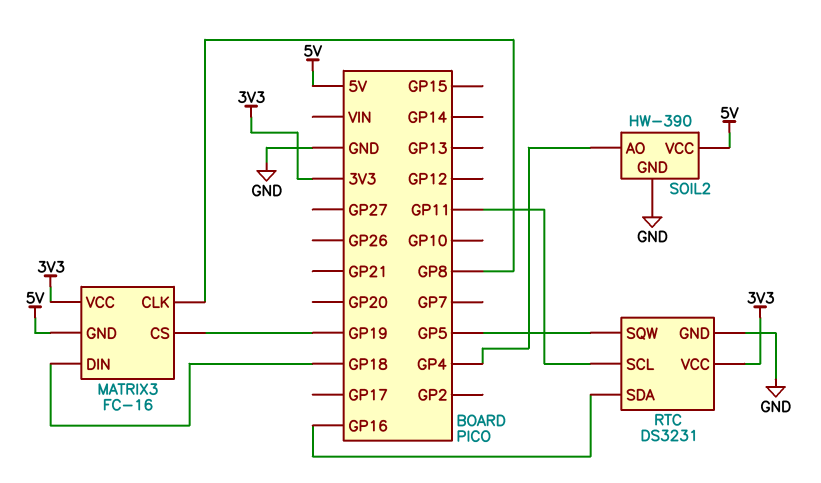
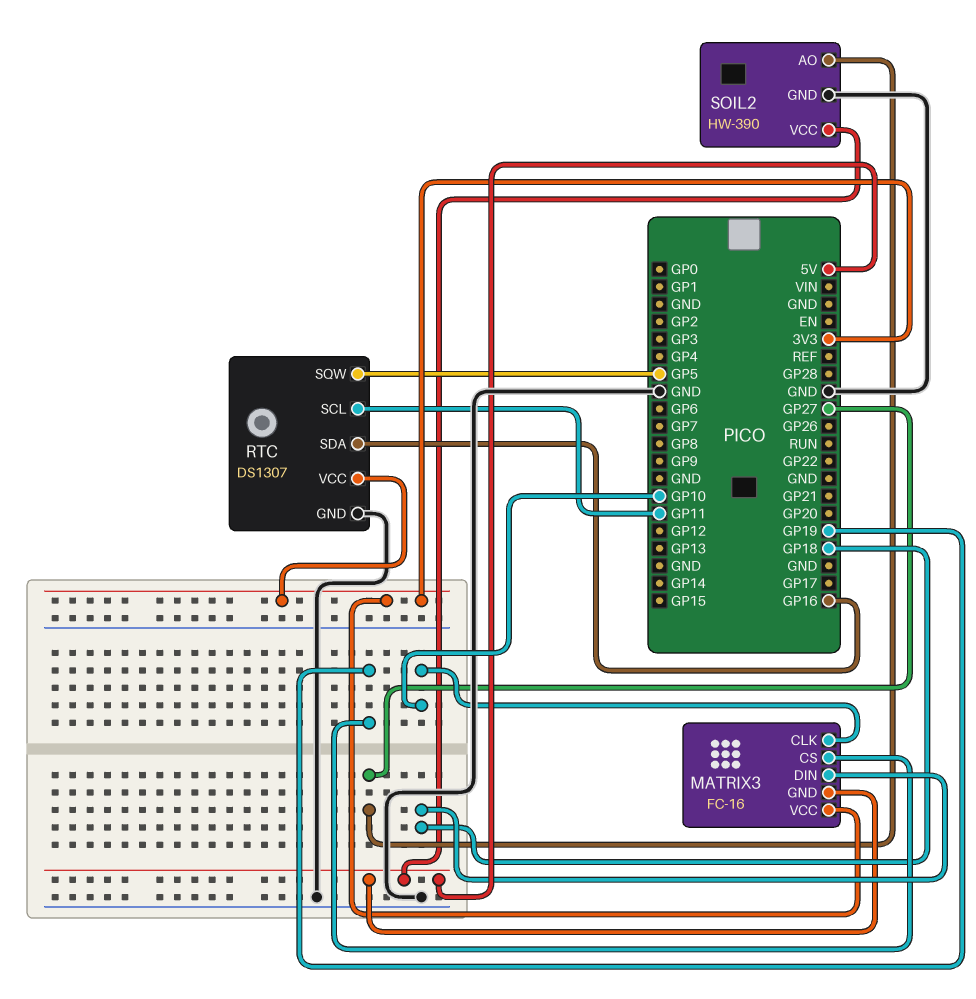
MATRIX3 pin CLK: GP8 -> GP10
RTC: DS3231 -> DS1307
SOIL2 pin AO: GP4 -> GP27

